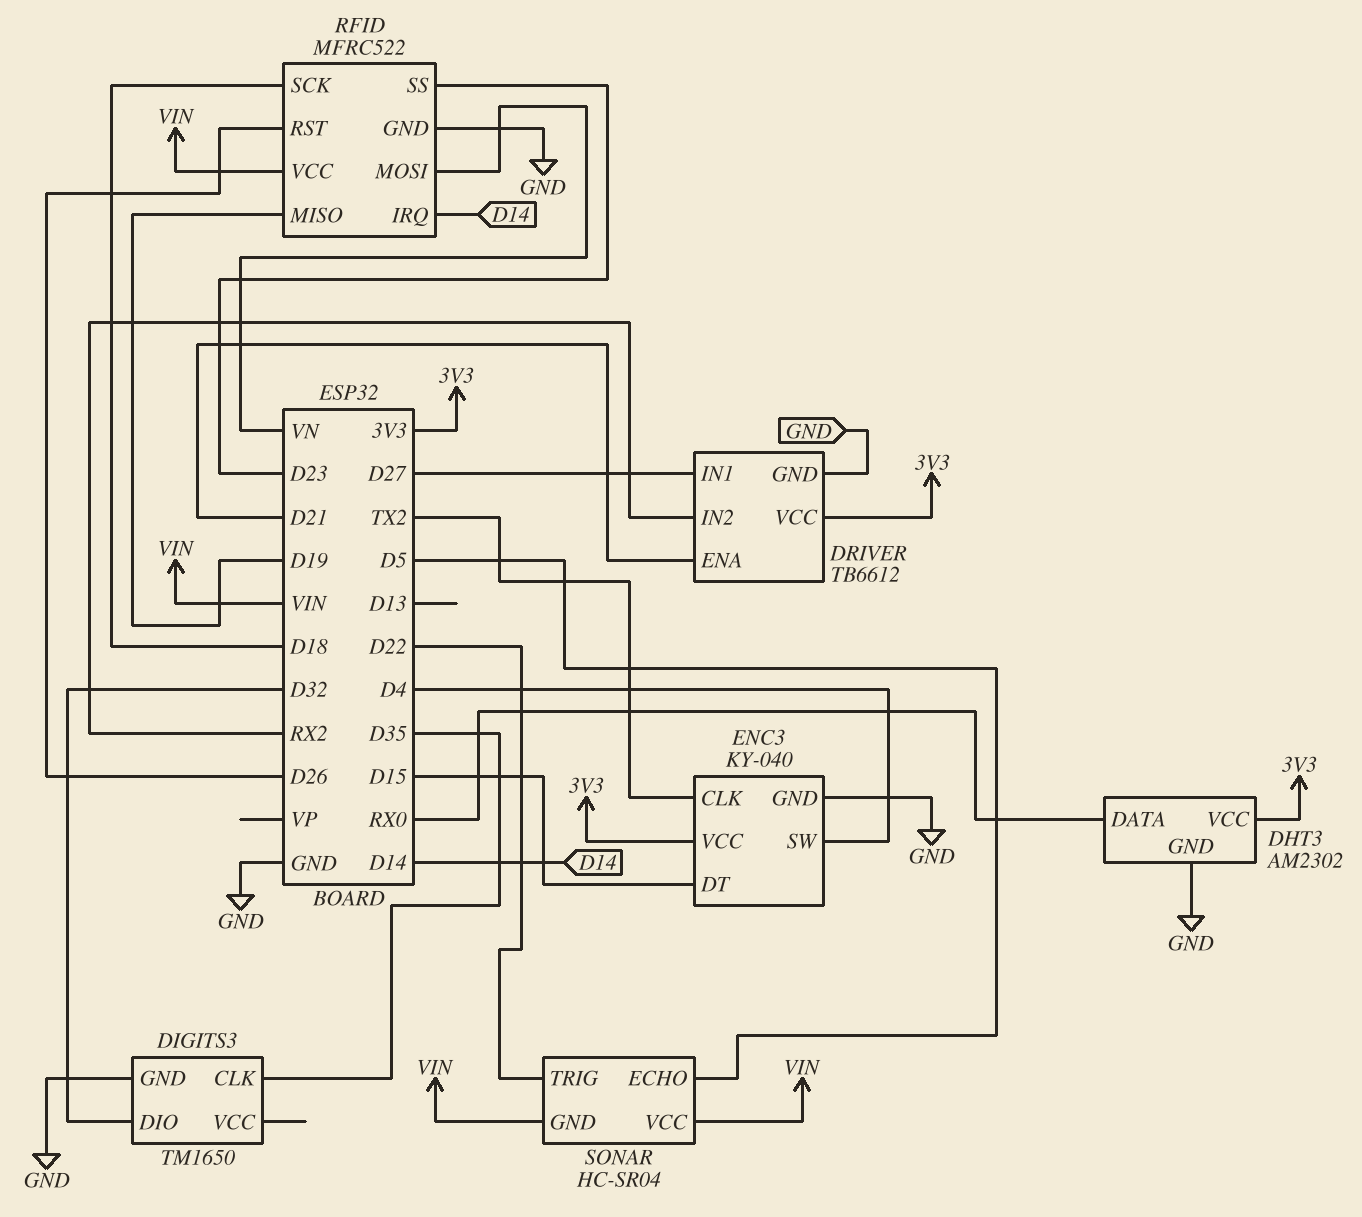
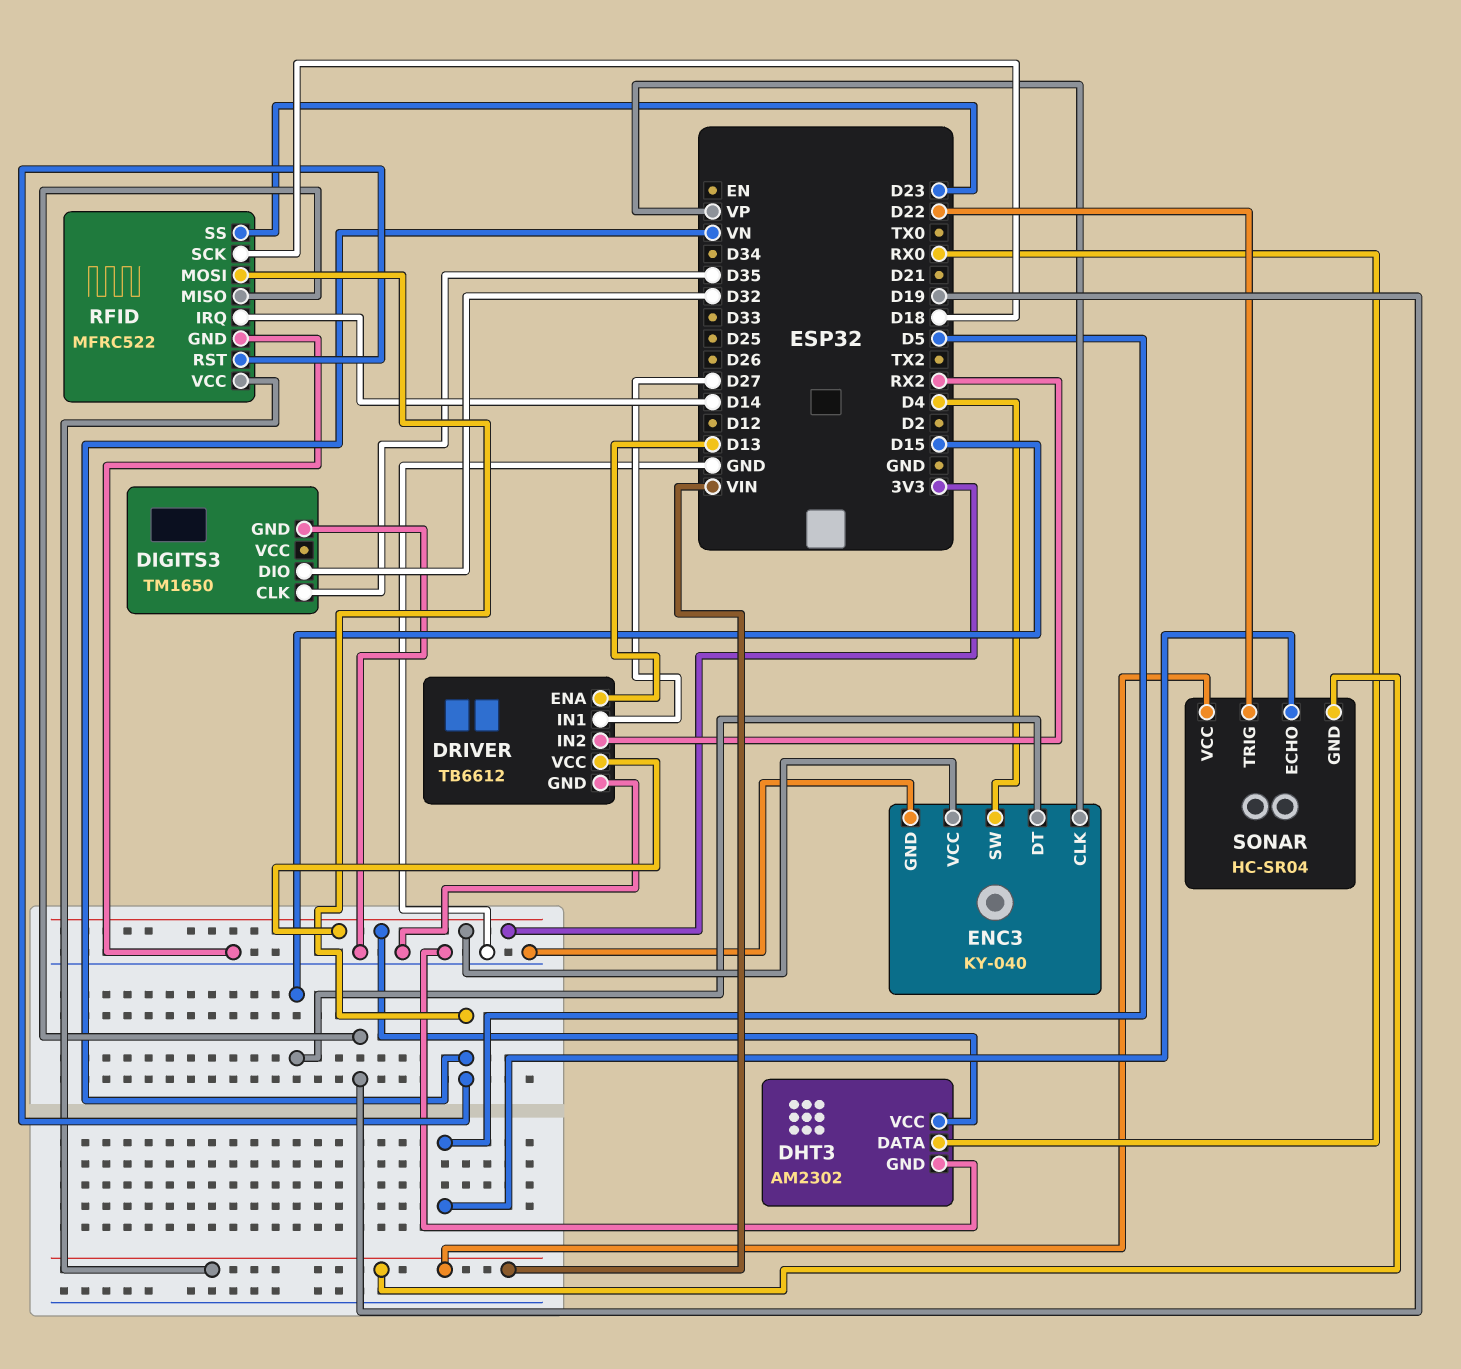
DRIVER pin ENA: D21 -> D13
ENC3 pin CLK: TX2 -> VP
RFID pin RST: D26 -> VN

